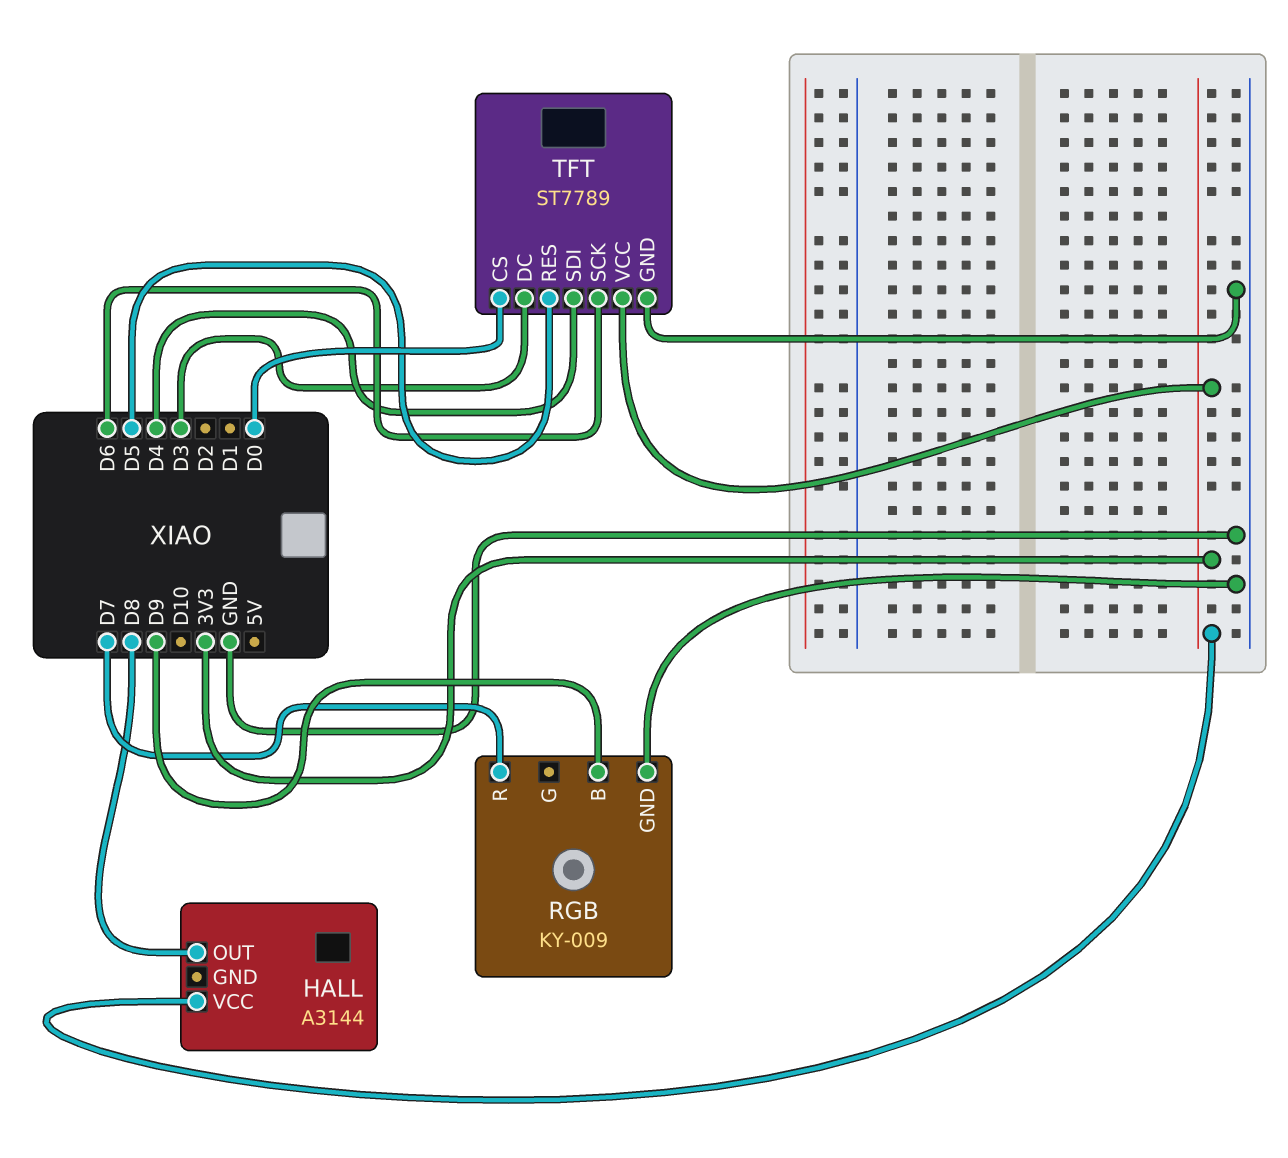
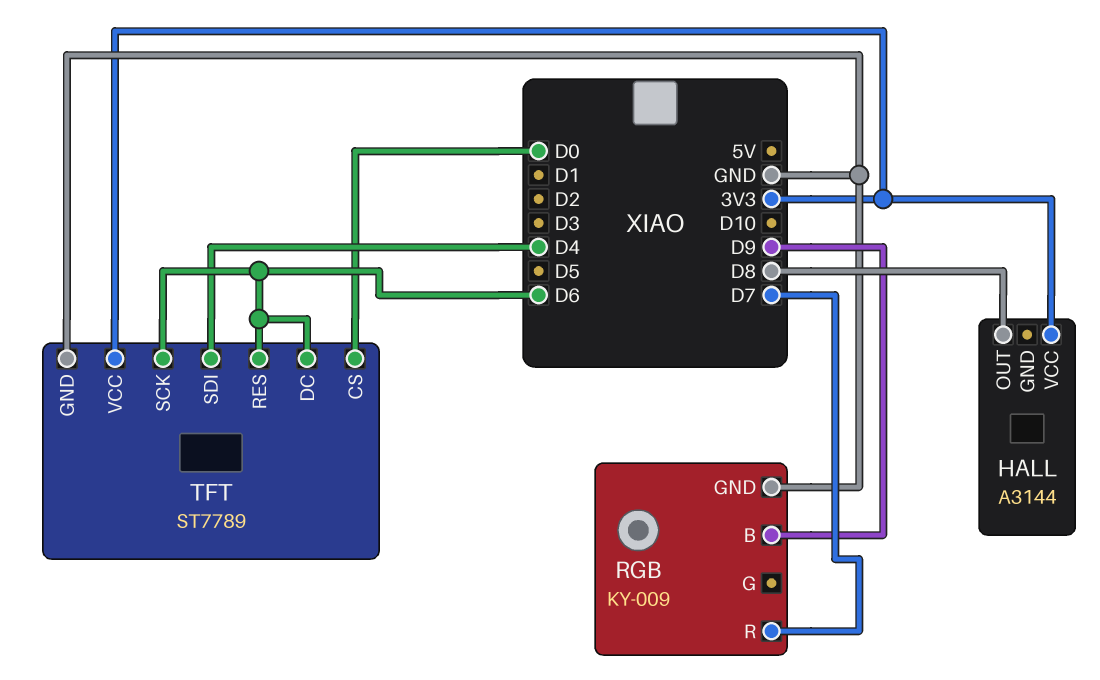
TFT pin DC: D3 -> D6
TFT pin RES: D5 -> D6

